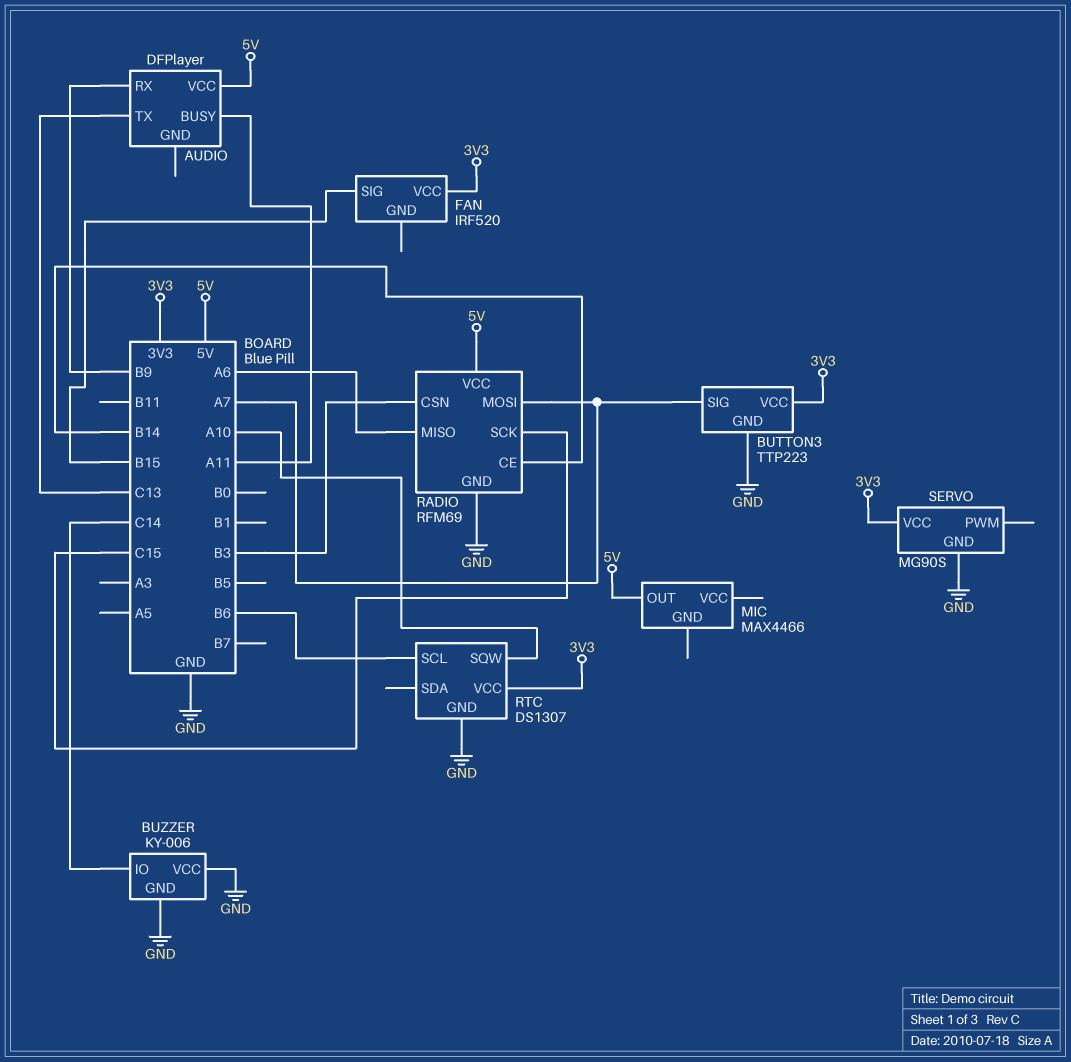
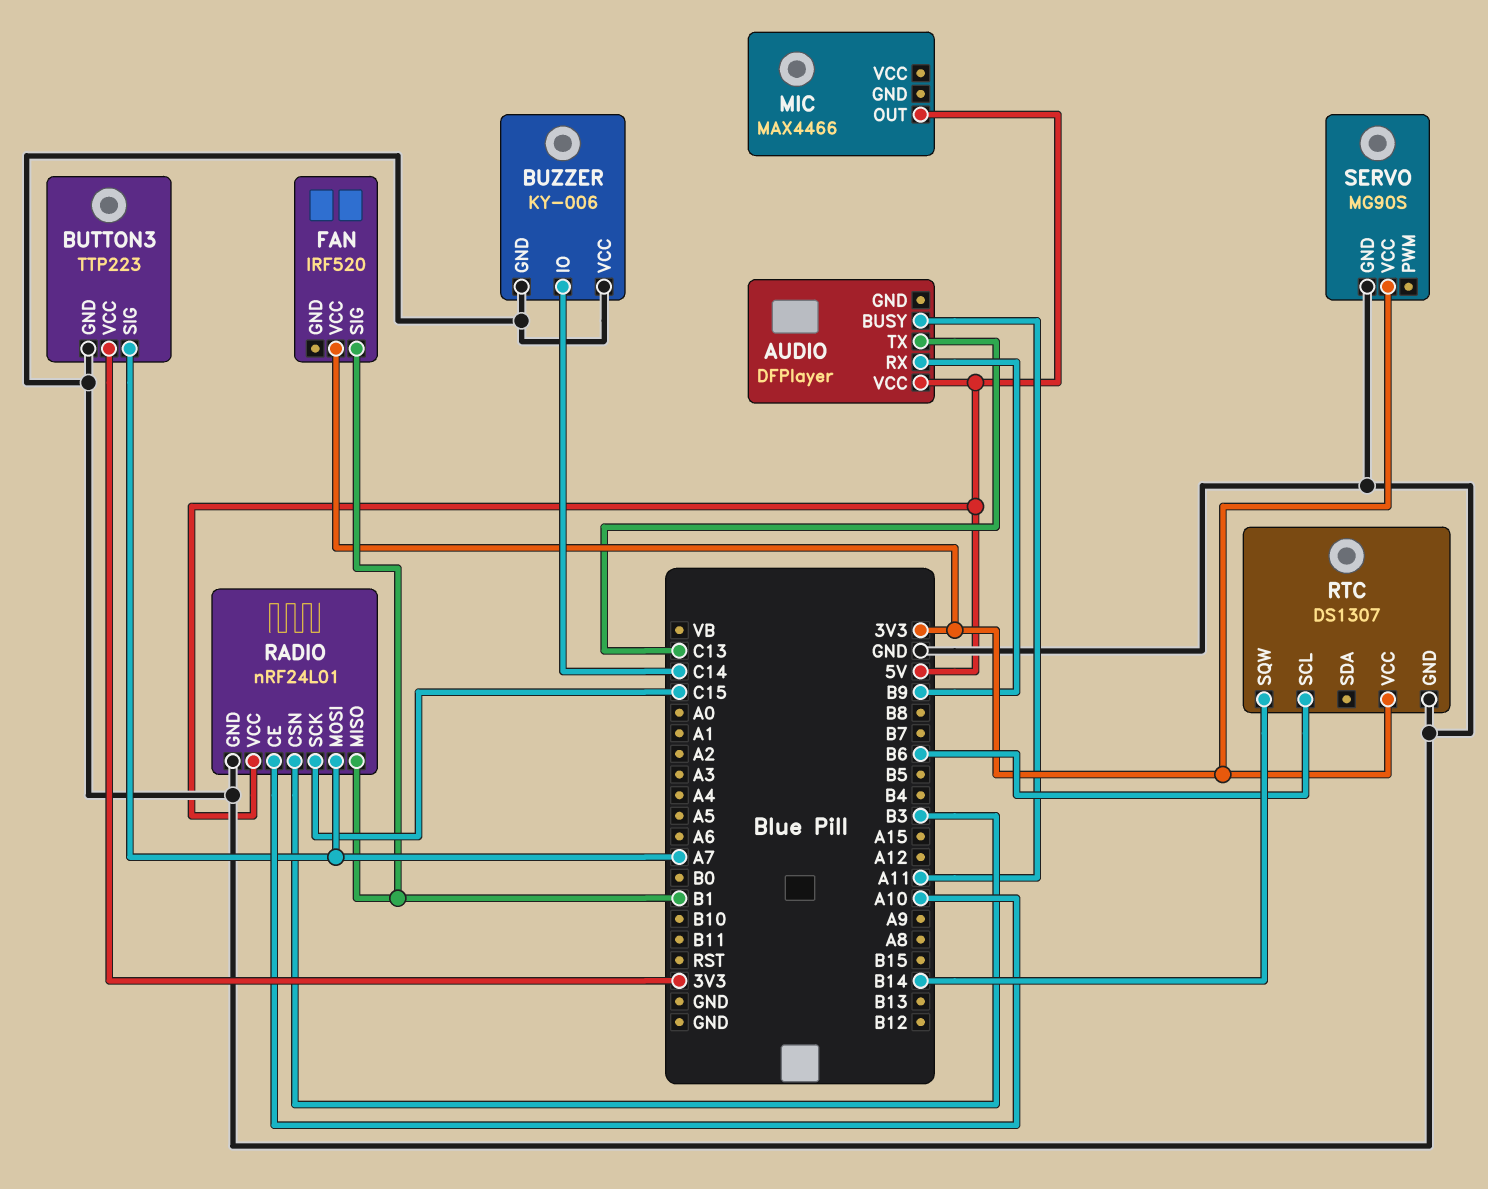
FAN pin SIG: B15 -> B1
RADIO: RFM69 -> nRF24L01
RADIO pin CE: B14 -> A10
RADIO pin MISO: A6 -> B1
RTC pin SQW: A10 -> B14

